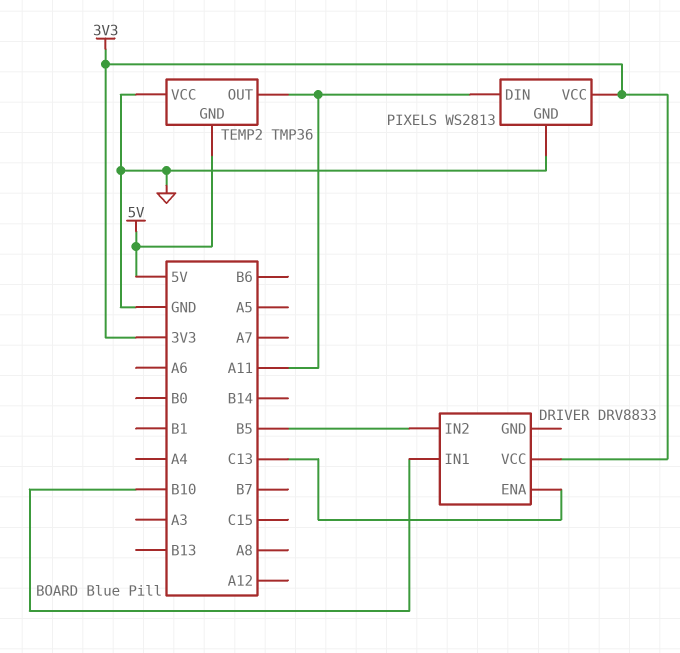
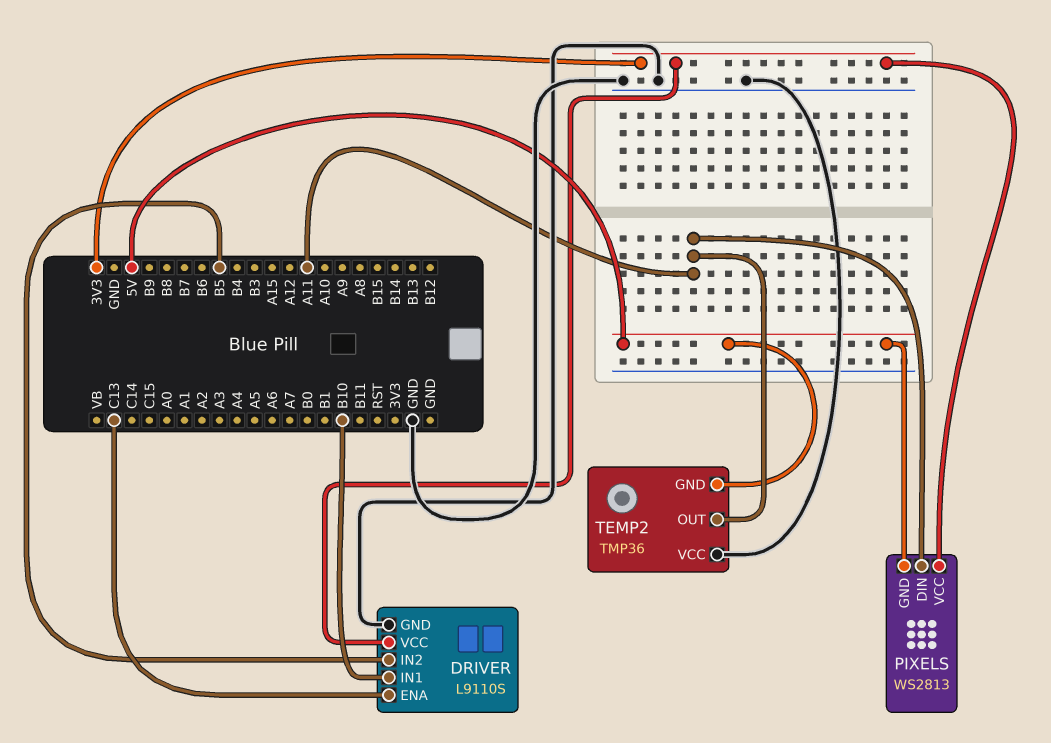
DRIVER: DRV8833 -> L9110S
DRIVER pin GND: none -> GND
PIXELS pin GND: GND -> 5V

